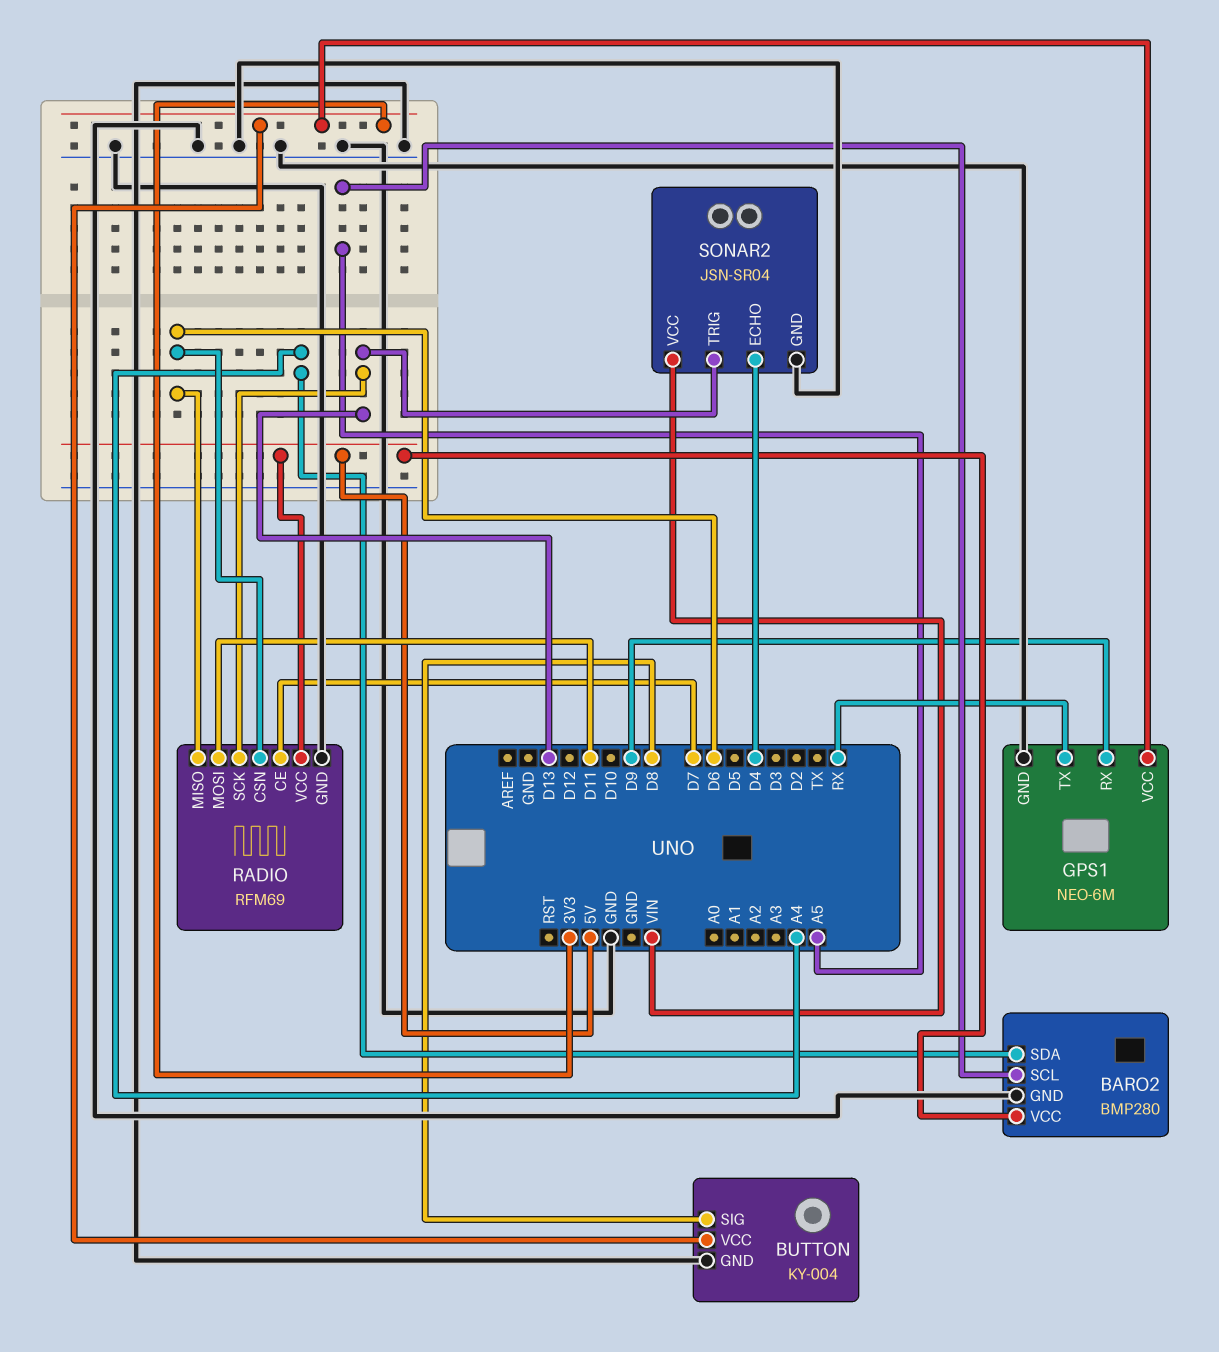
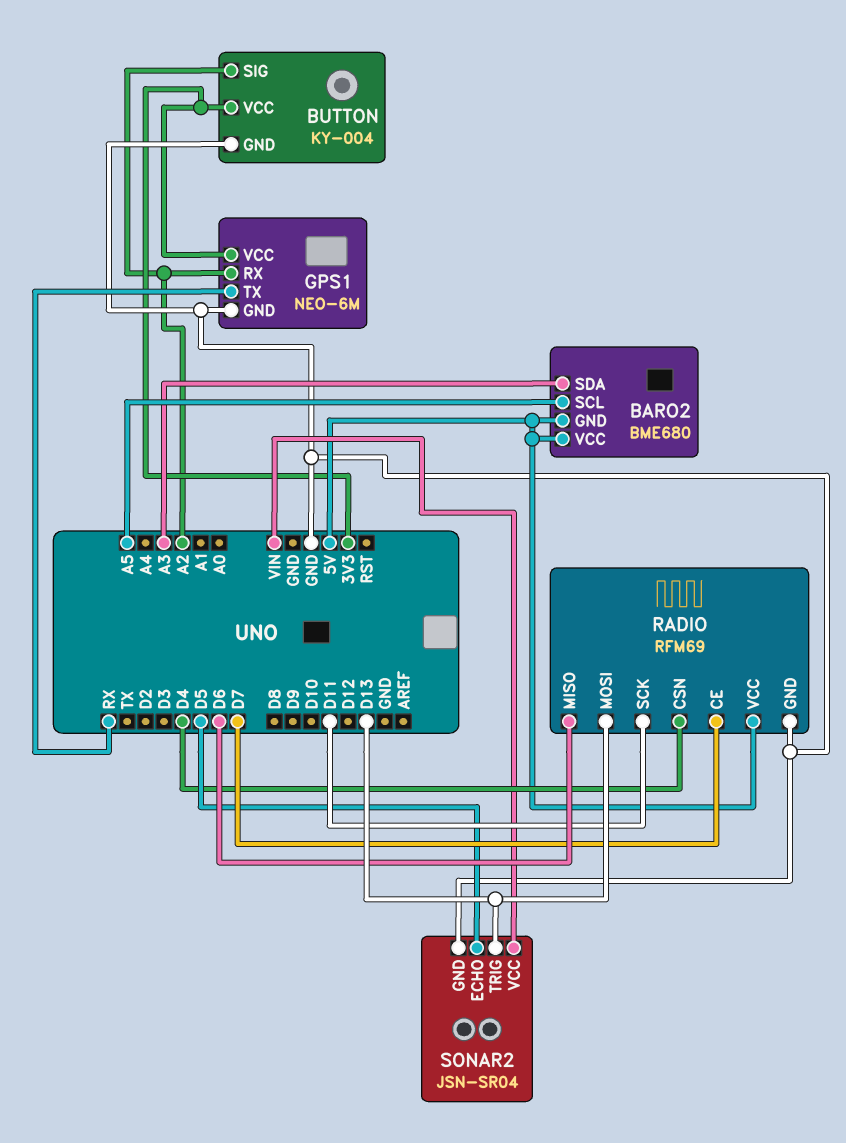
BARO2: BMP280 -> BME680
BARO2 pin GND: GND -> 5V
BARO2 pin SDA: A4 -> A3
BUTTON pin SIG: D8 -> A2
GPS1 pin RX: D9 -> A2
RADIO pin CSN: D6 -> D4
RADIO pin MOSI: D11 -> D13
RADIO pin SCK: D13 -> D11
SONAR2 pin ECHO: D4 -> D5

